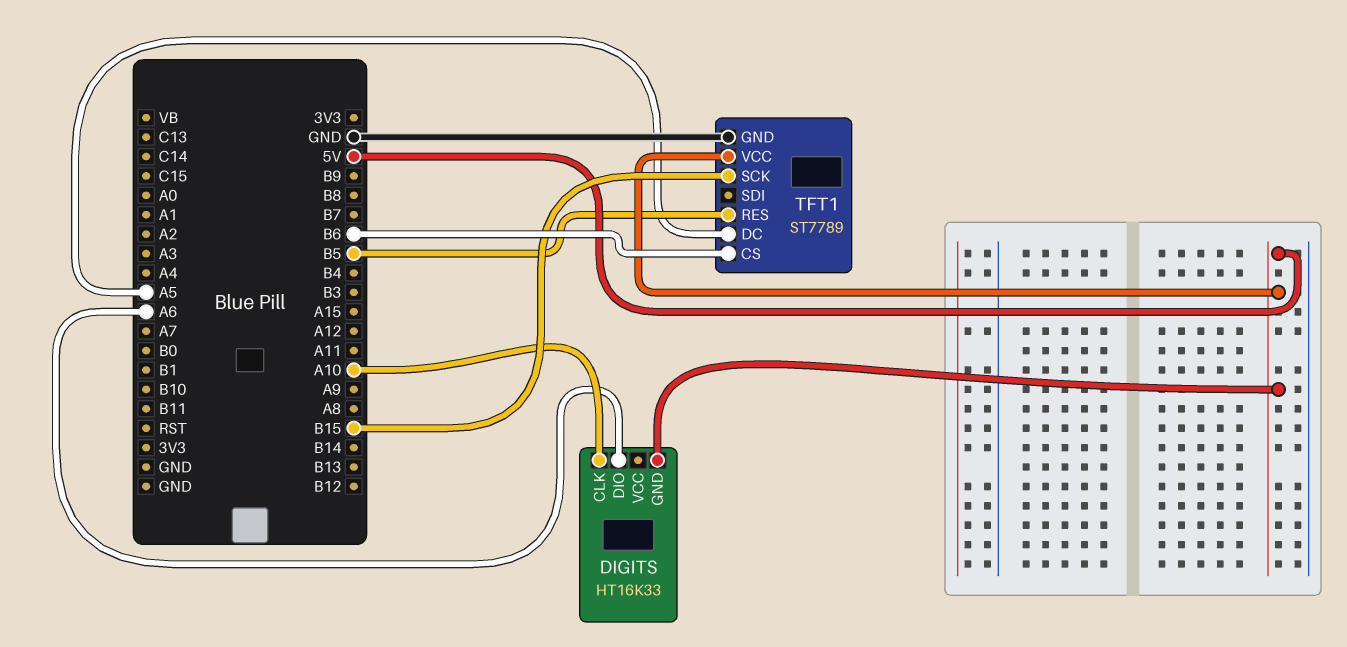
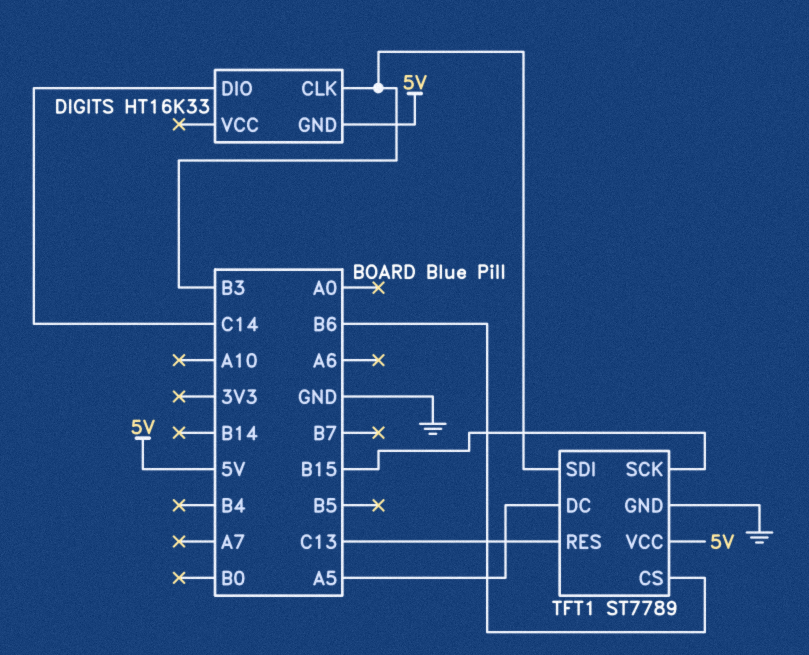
DIGITS pin CLK: A10 -> B3
DIGITS pin DIO: A6 -> C14
TFT1 pin RES: B5 -> C13
TFT1 pin SDI: none -> B3

